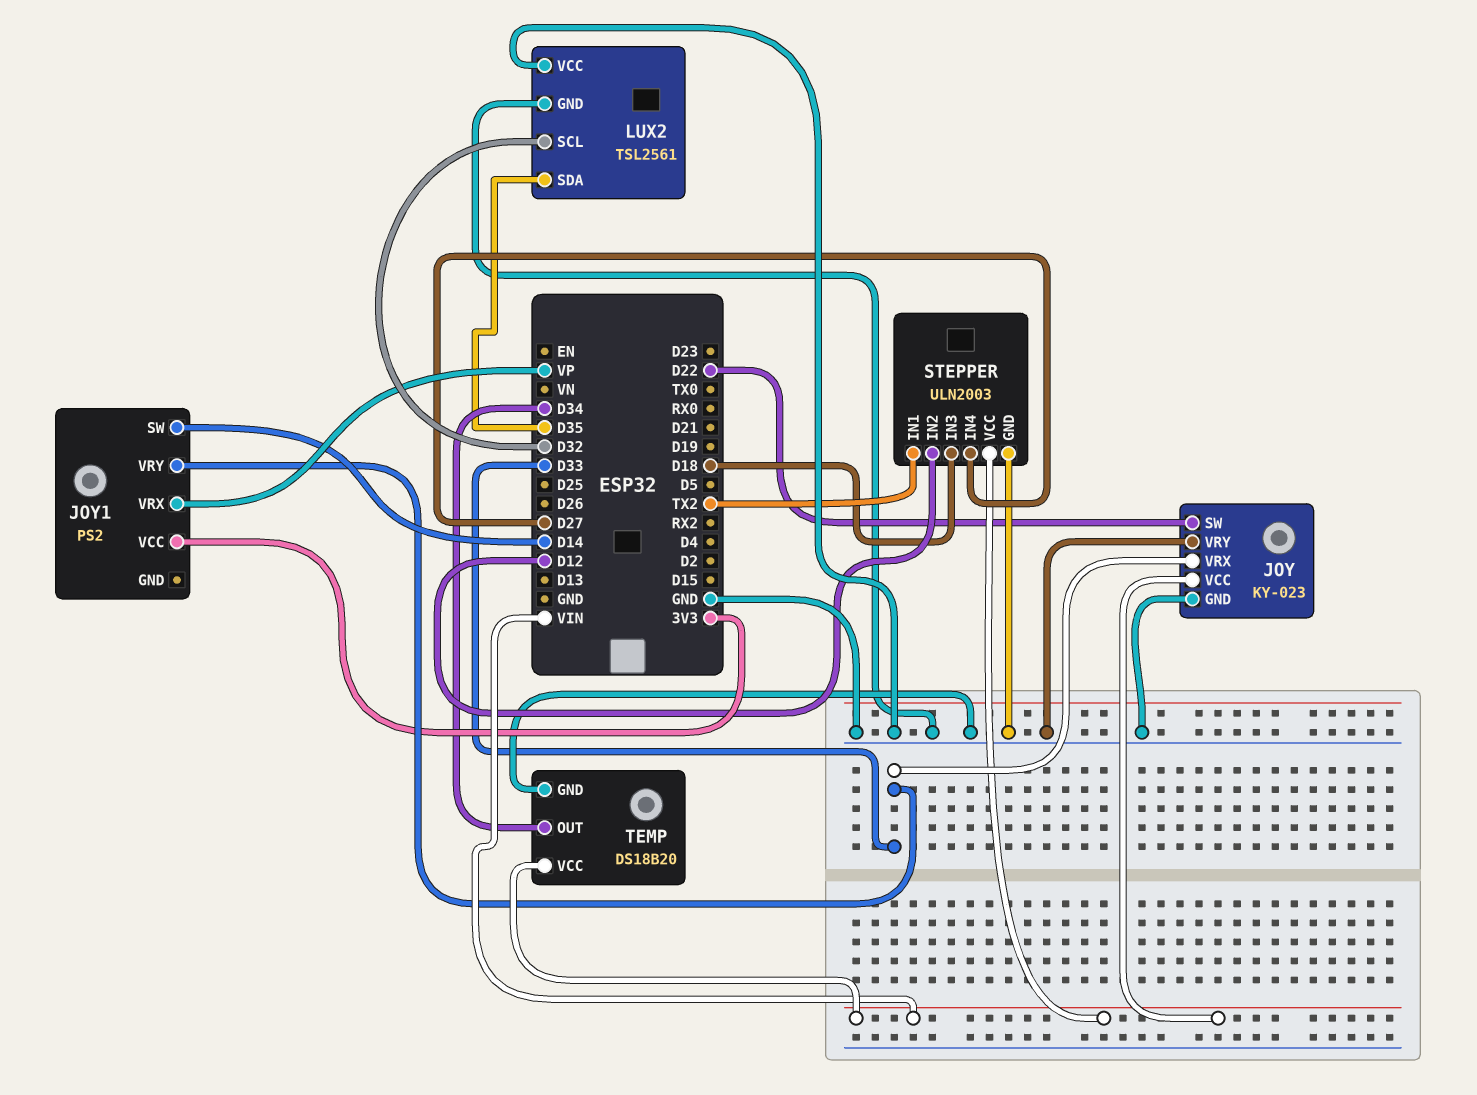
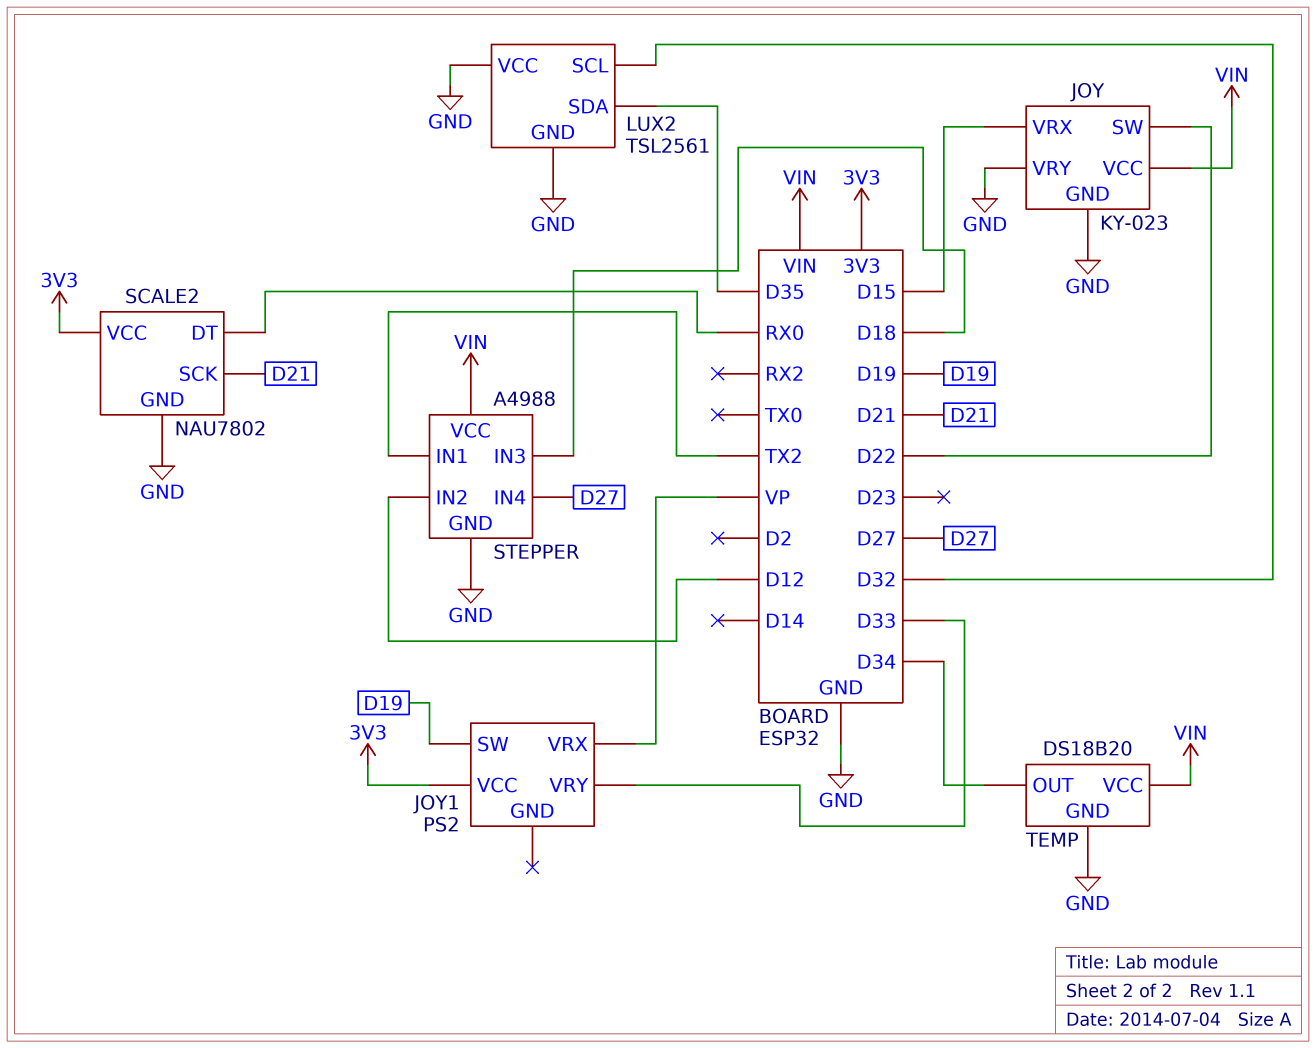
JOY pin VRX: D33 -> D15
JOY1 pin SW: D14 -> D19
SCALE2: none -> NAU7802
SCALE2 pin DT: none -> RX0
SCALE2 pin GND: none -> GND
SCALE2 pin SCK: none -> D21
SCALE2 pin VCC: none -> 3V3
STEPPER: ULN2003 -> A4988

